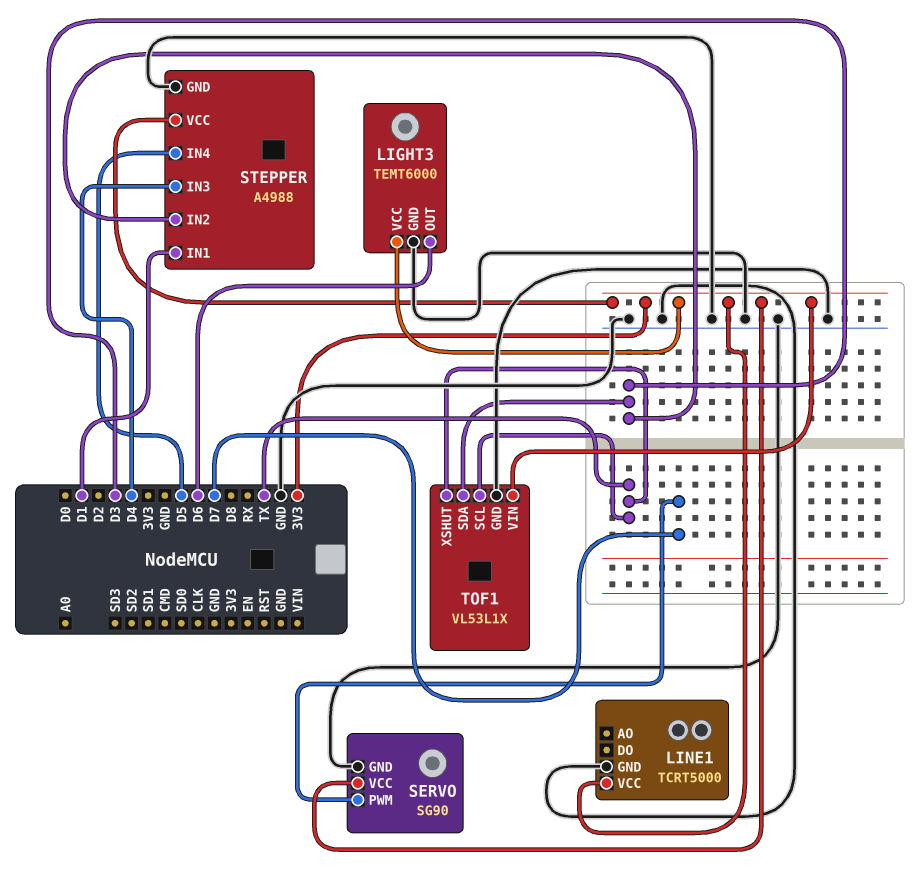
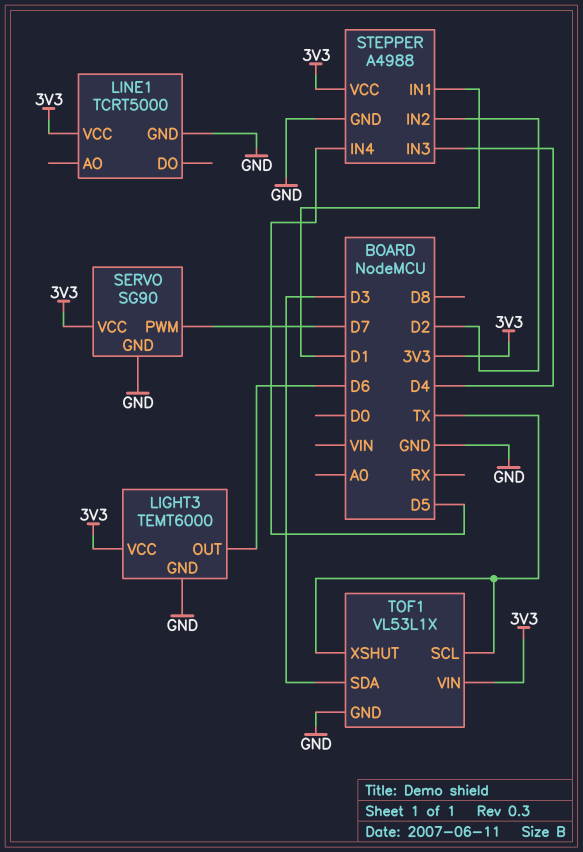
STEPPER pin IN2: D3 -> D2

